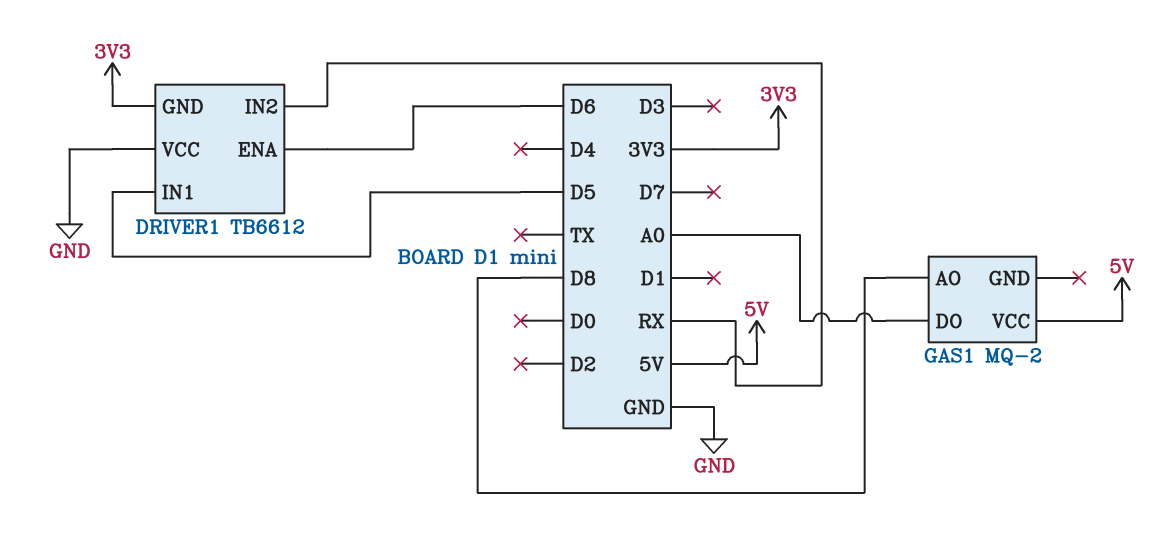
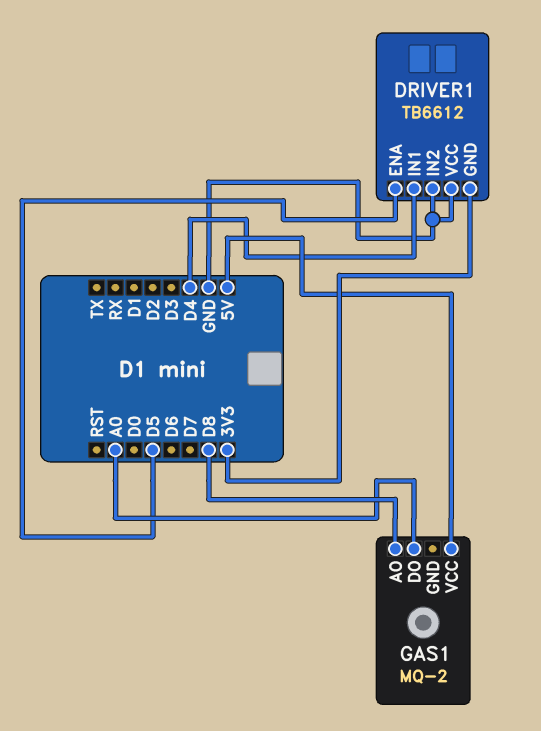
DRIVER1 pin ENA: D6 -> D5
DRIVER1 pin IN1: D5 -> D4
DRIVER1 pin IN2: RX -> GND

